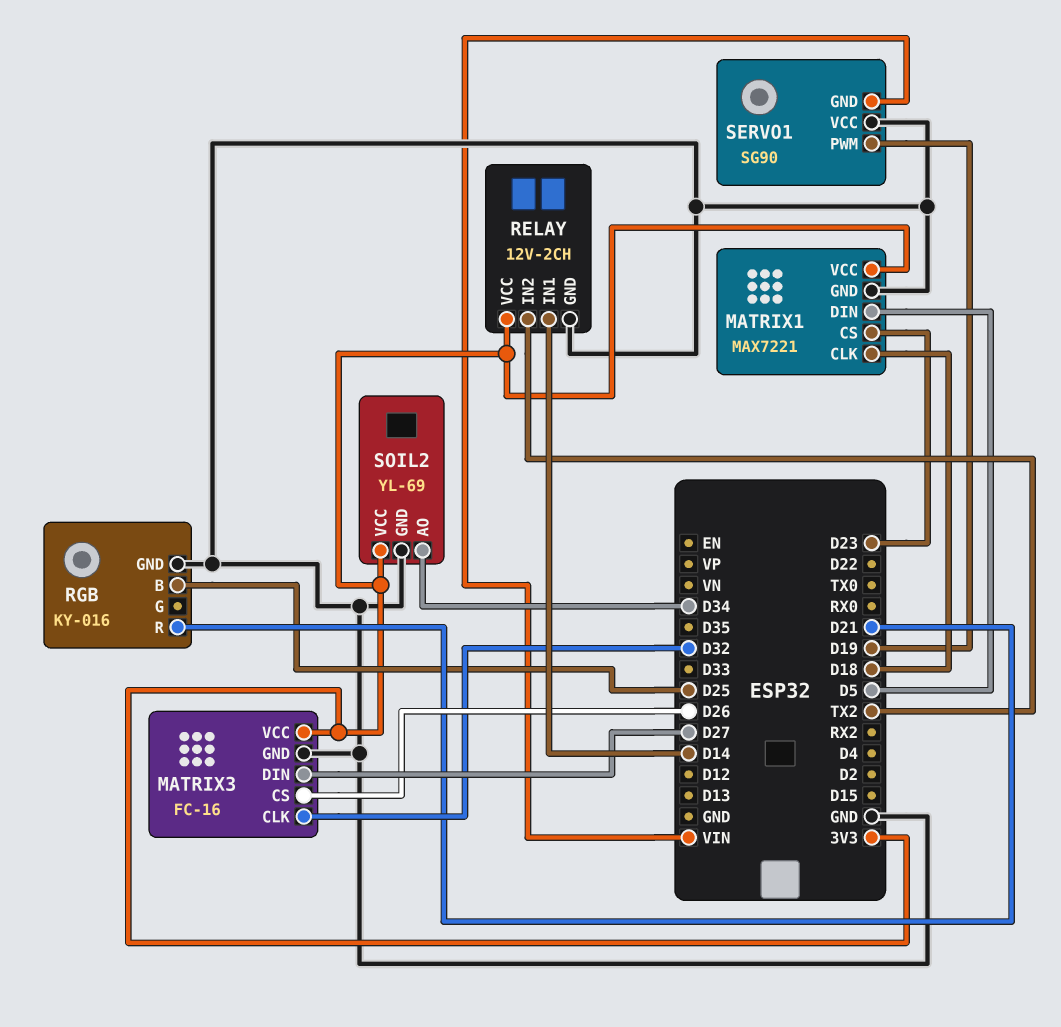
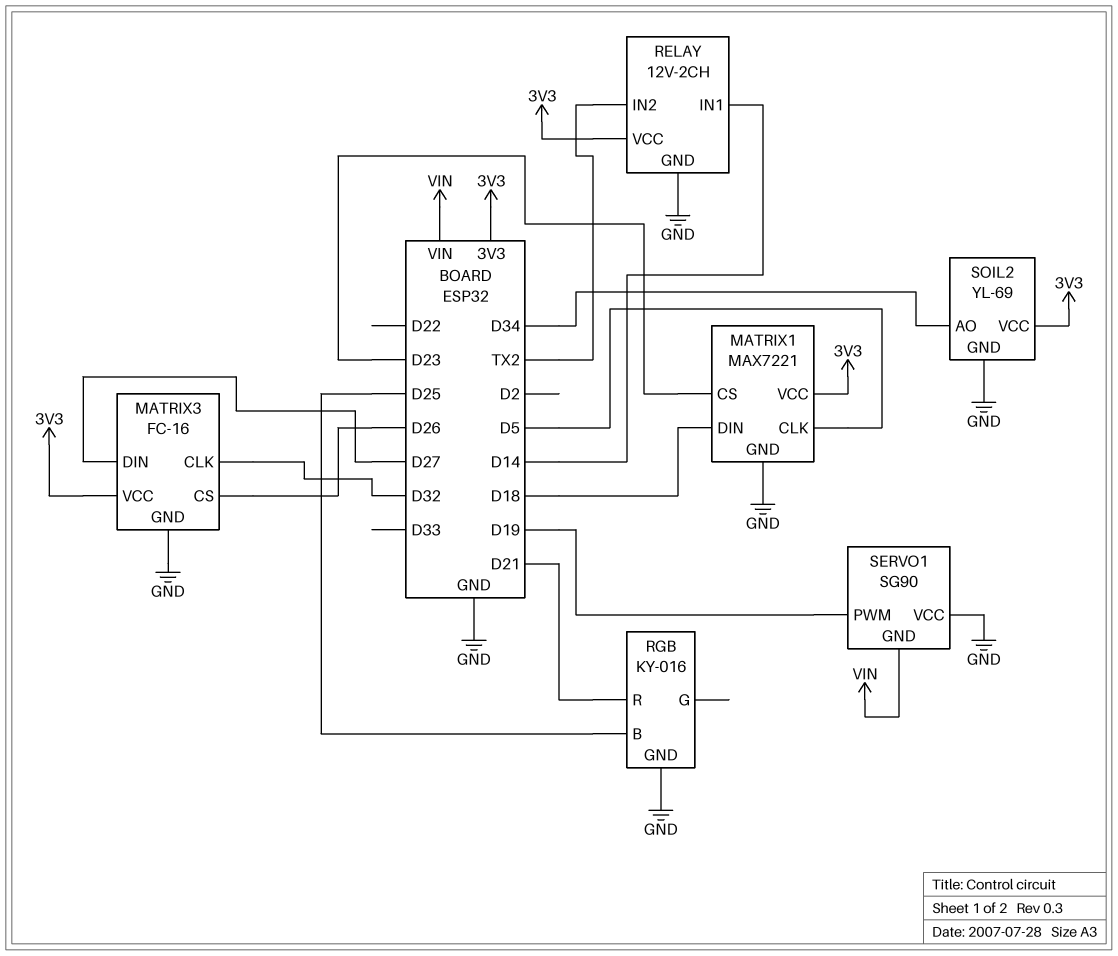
MATRIX1 pin CLK: D18 -> D5
MATRIX1 pin DIN: D5 -> D18

